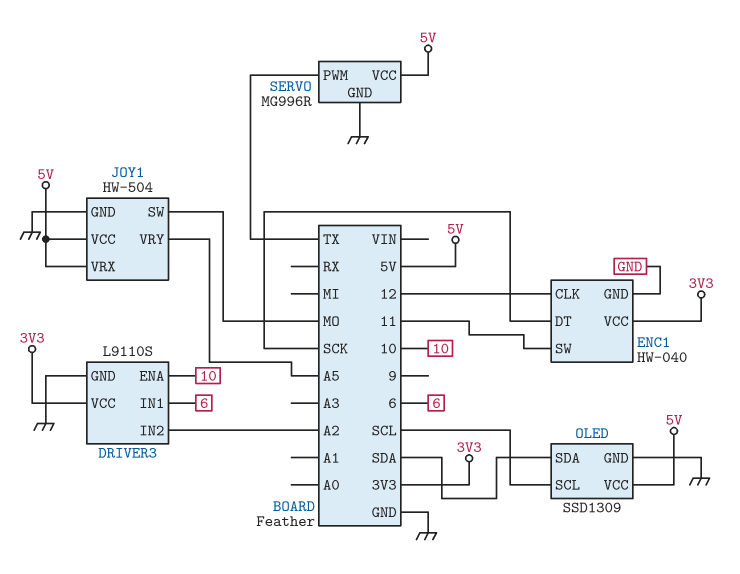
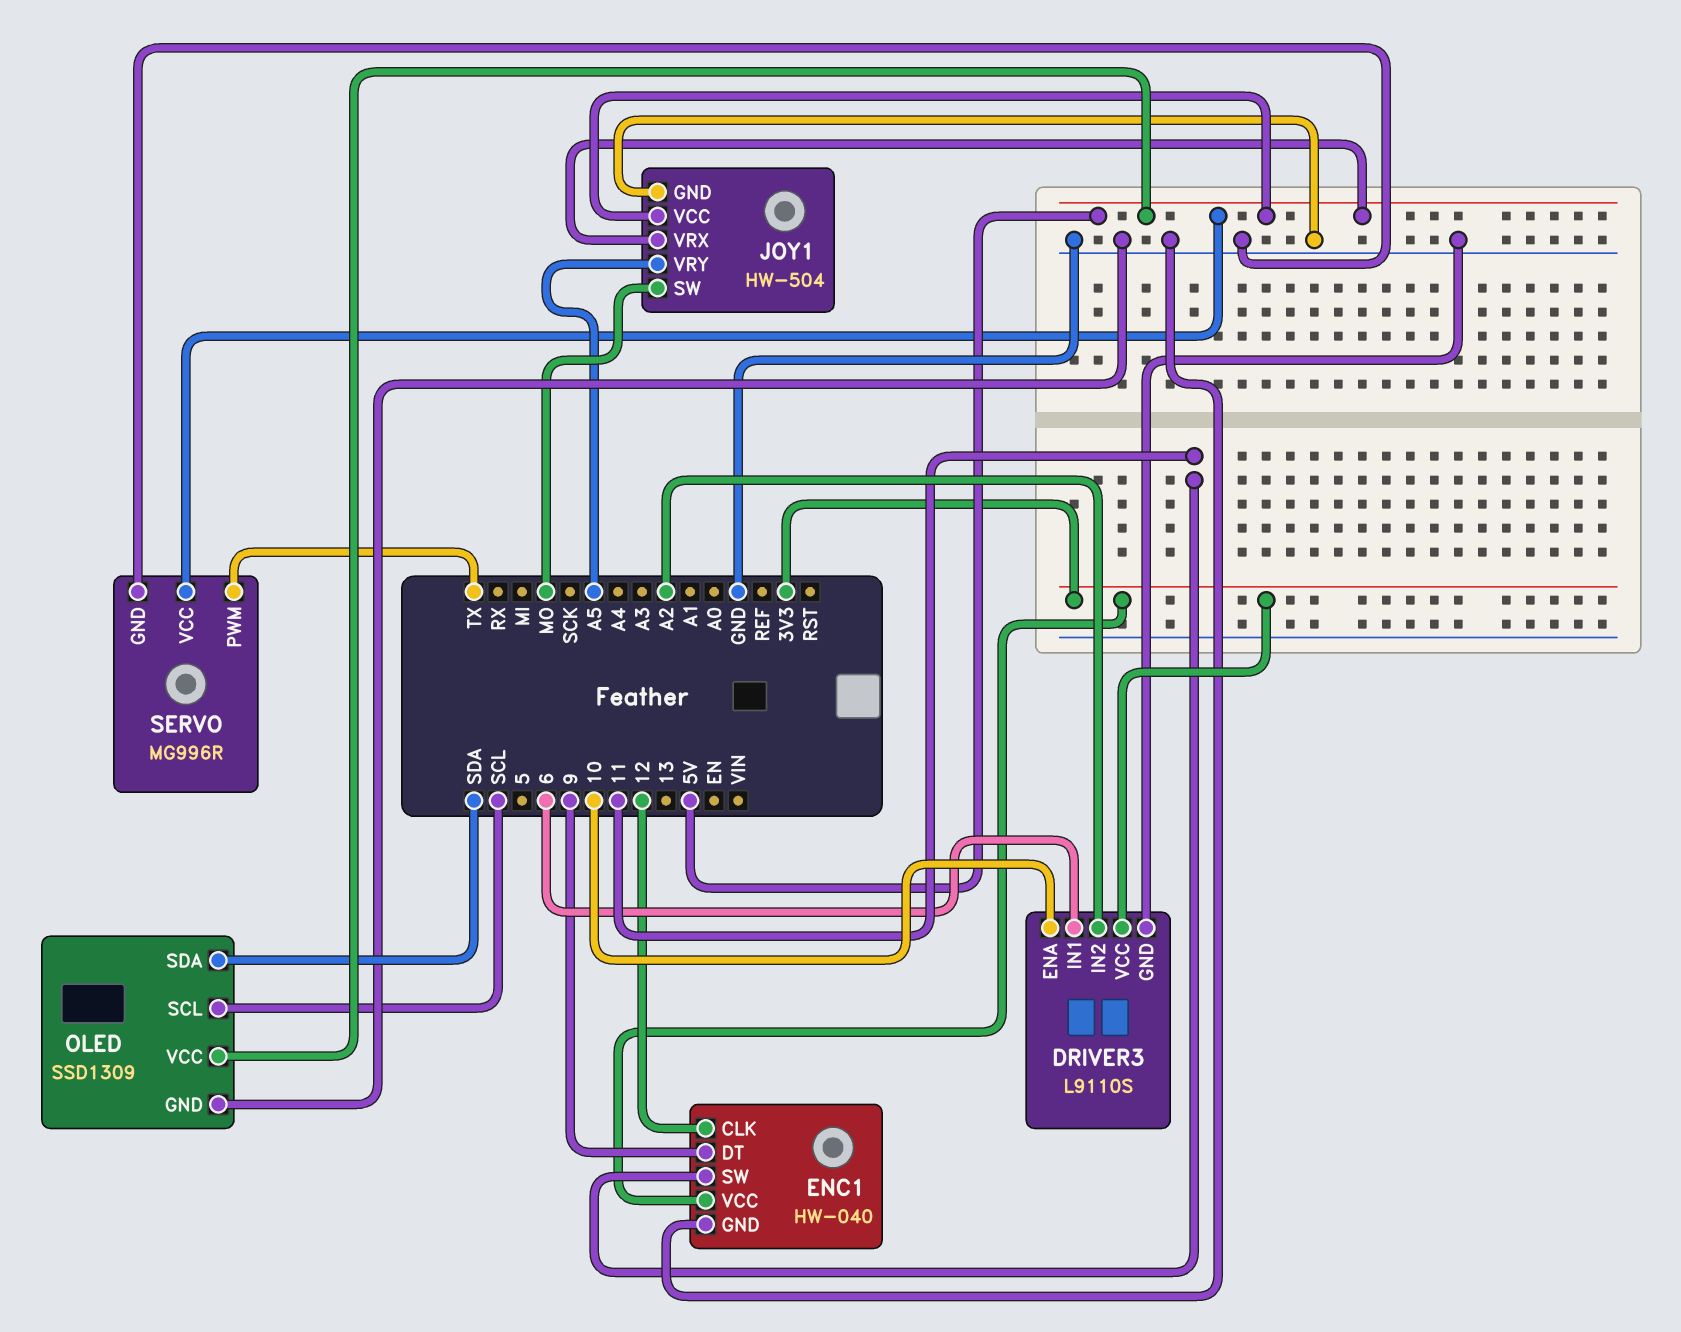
ENC1 pin DT: SCK -> 9

